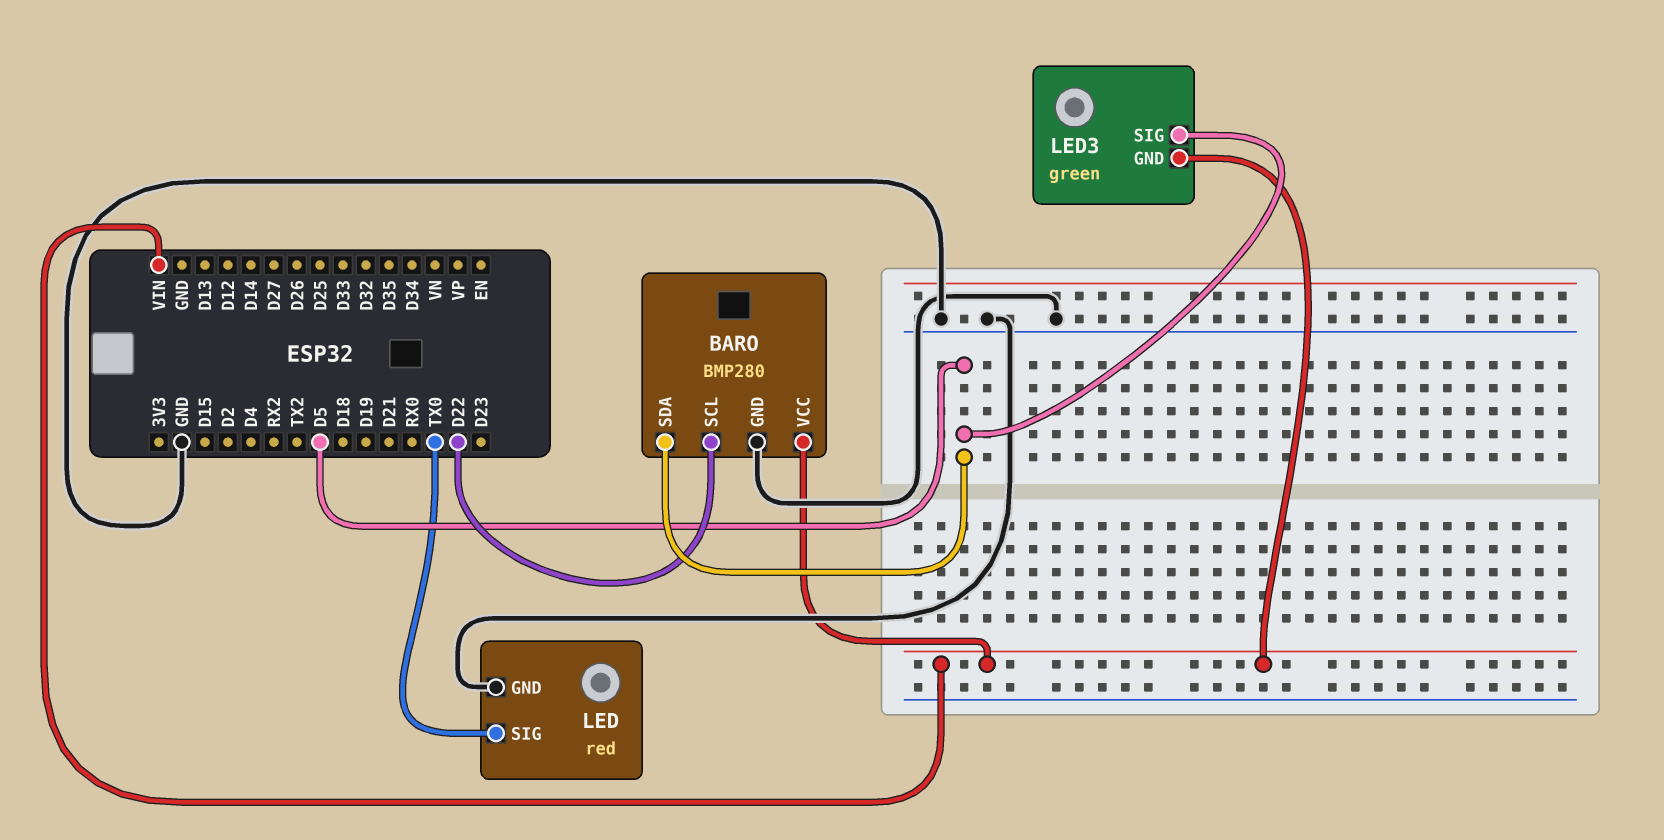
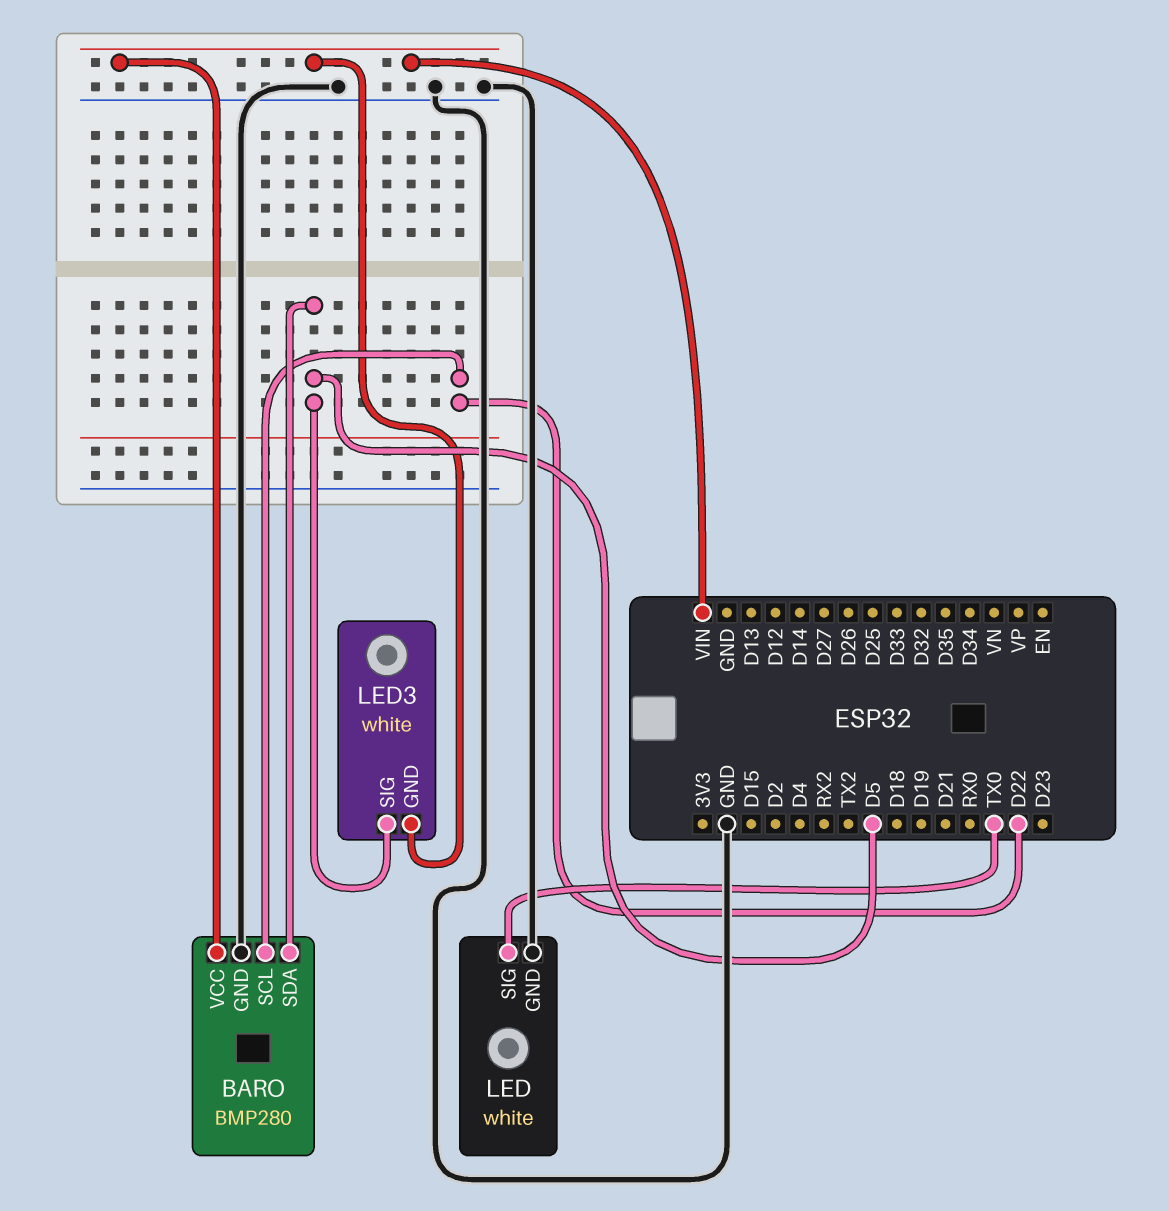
LED: red -> white
LED3: green -> white

